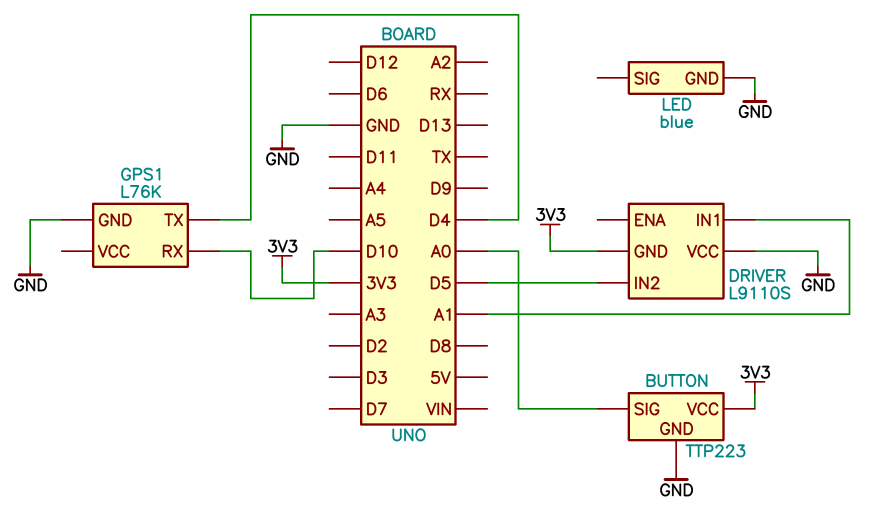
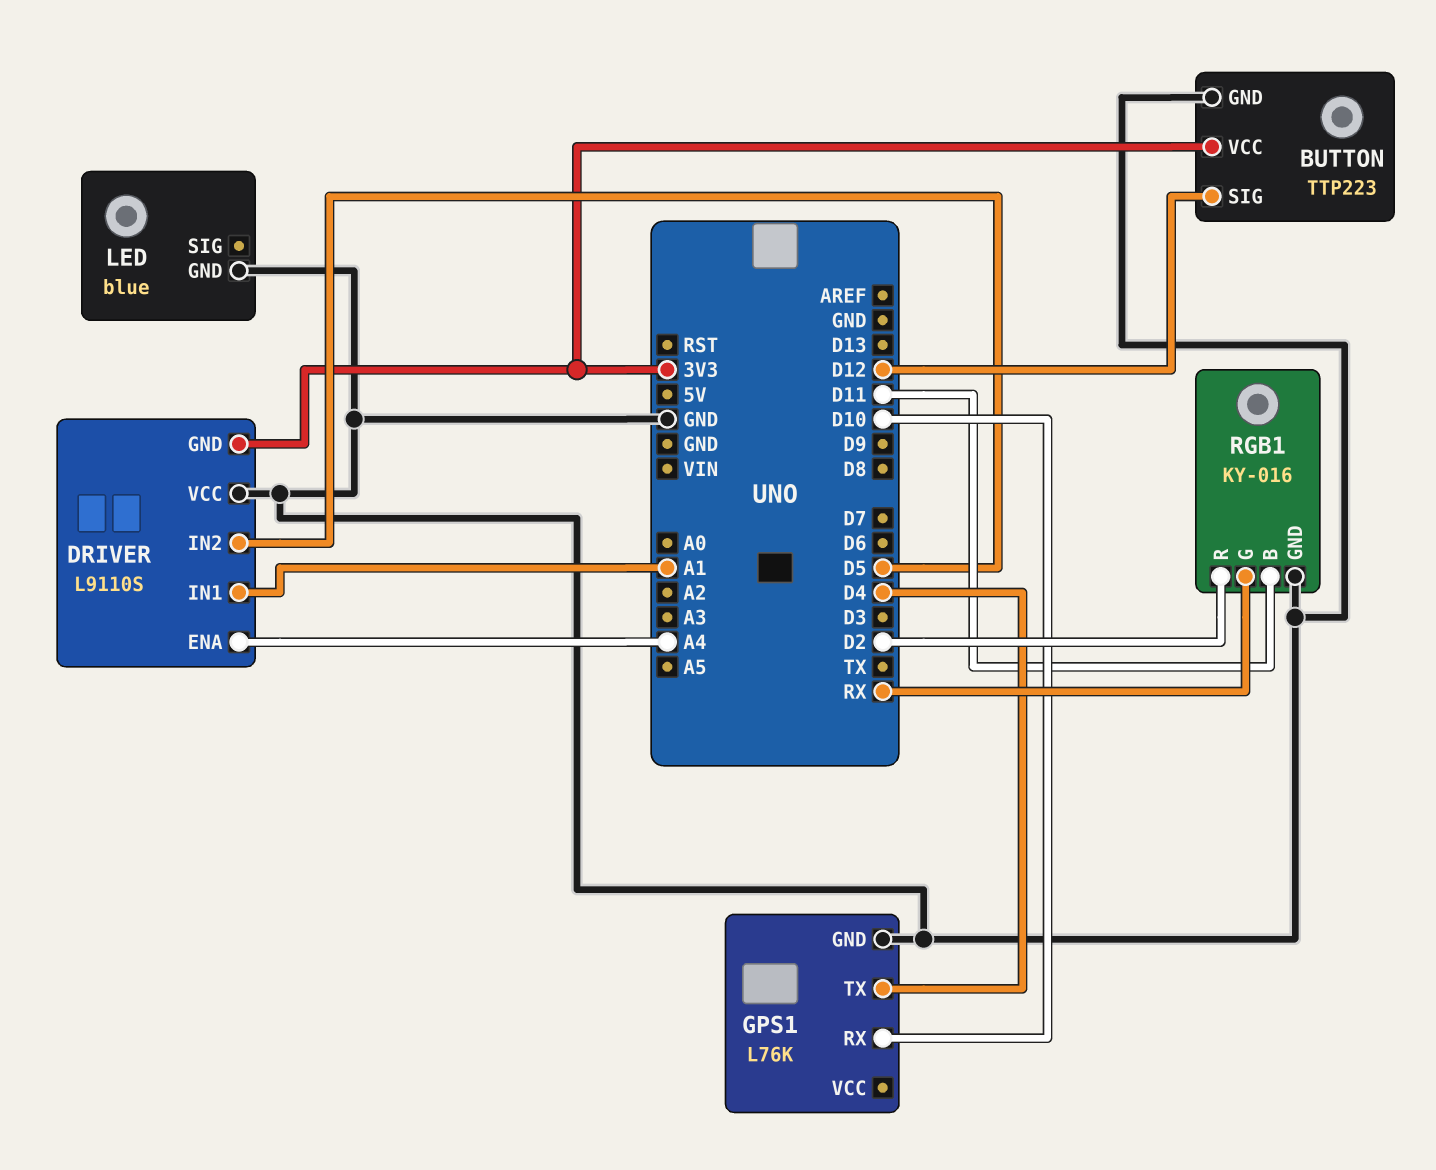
BUTTON pin SIG: A0 -> D12
DRIVER pin ENA: none -> A4
RGB1: none -> KY-016
RGB1 pin B: none -> D11
RGB1 pin G: none -> RX
RGB1 pin GND: none -> GND
RGB1 pin R: none -> D2

